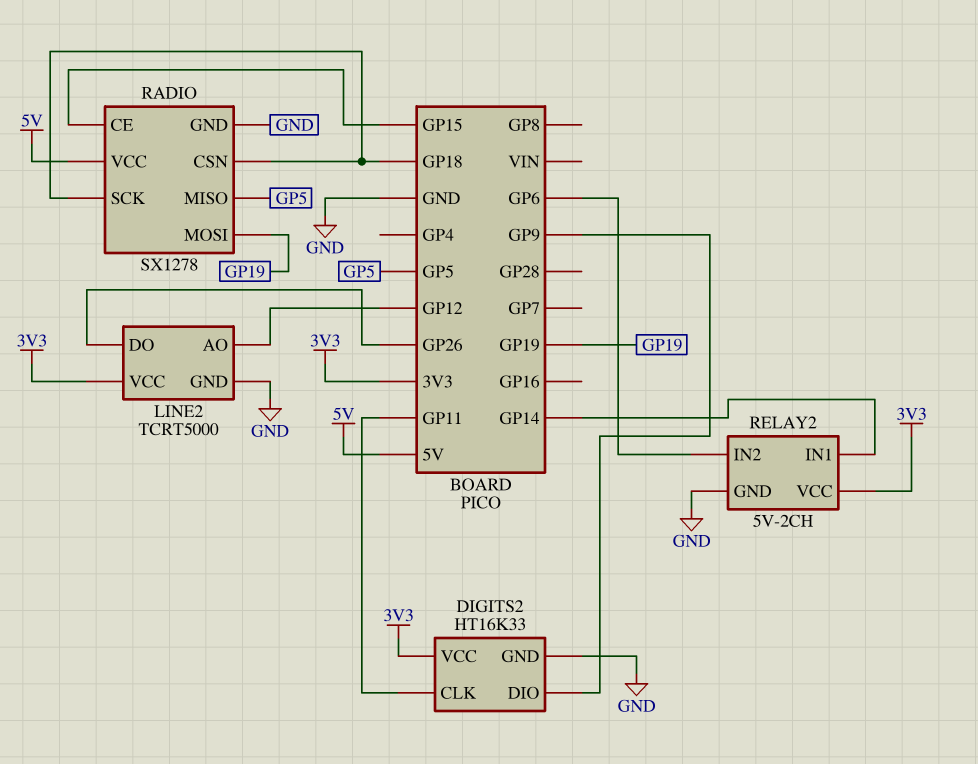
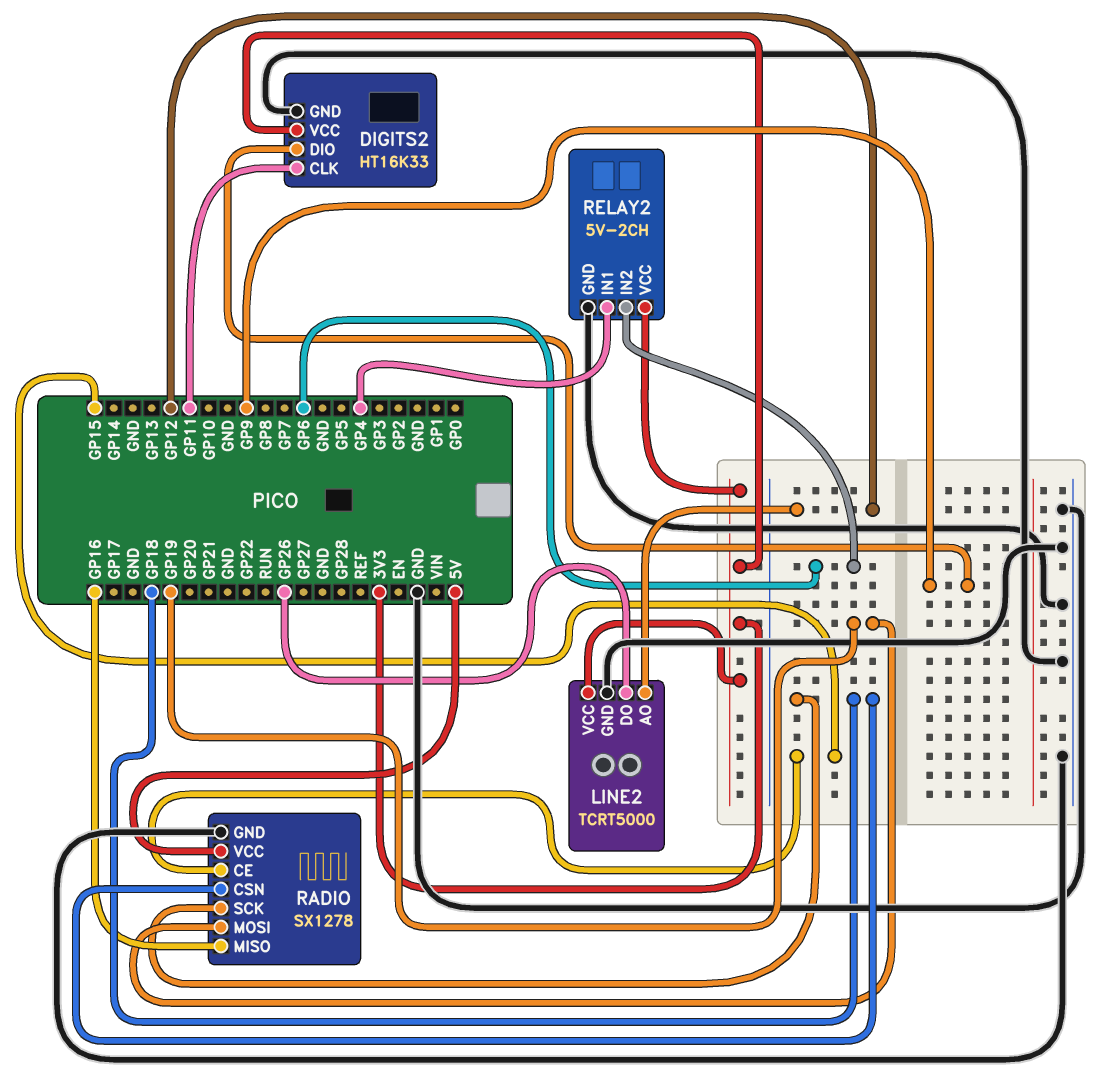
RADIO pin MISO: GP5 -> GP16
RELAY2 pin IN1: GP14 -> GP4

